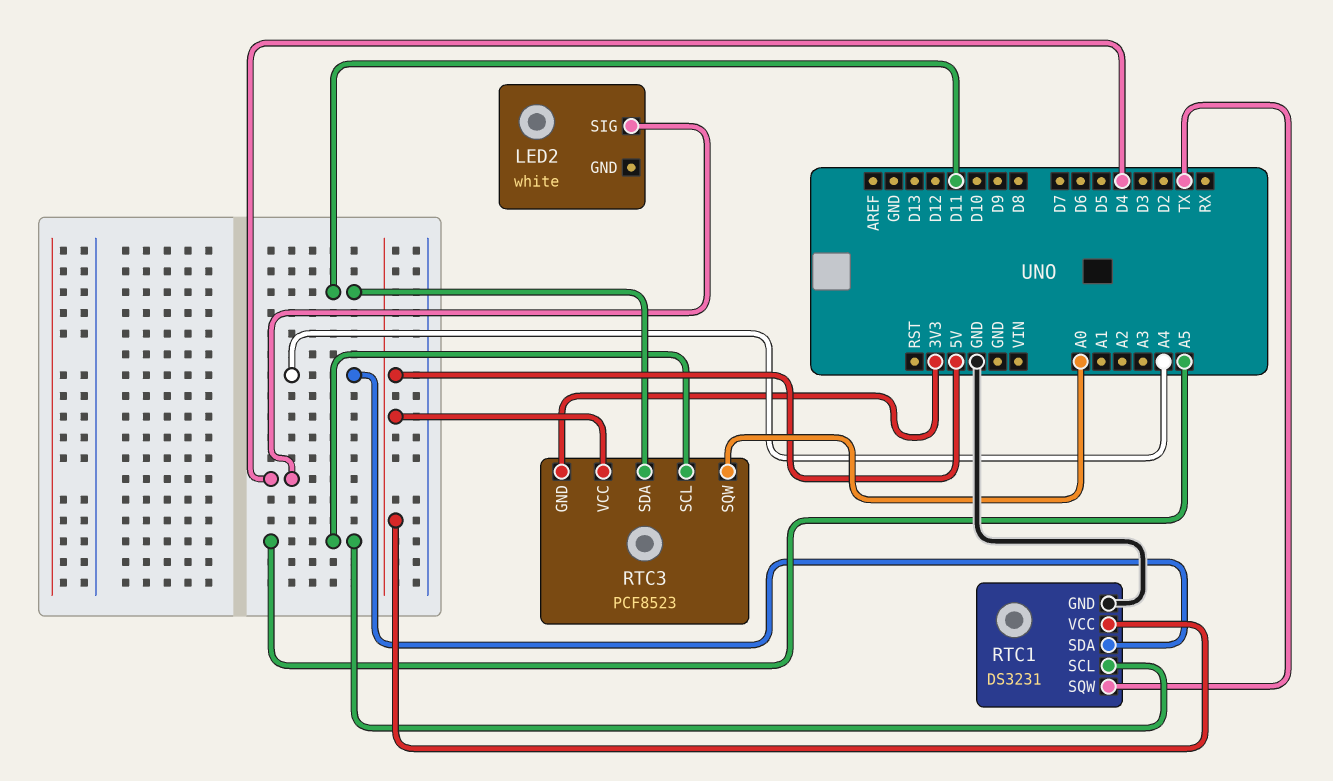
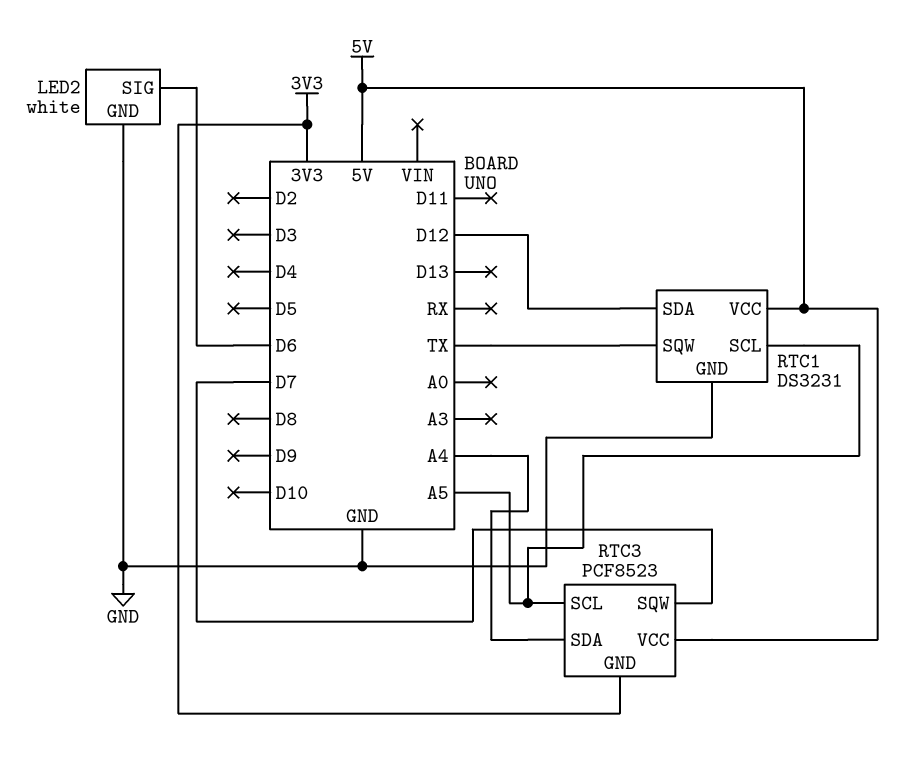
LED2 pin GND: none -> GND
LED2 pin SIG: D4 -> D6
RTC1 pin SDA: A4 -> D12
RTC3 pin SDA: D11 -> A4
RTC3 pin SQW: A0 -> D7

